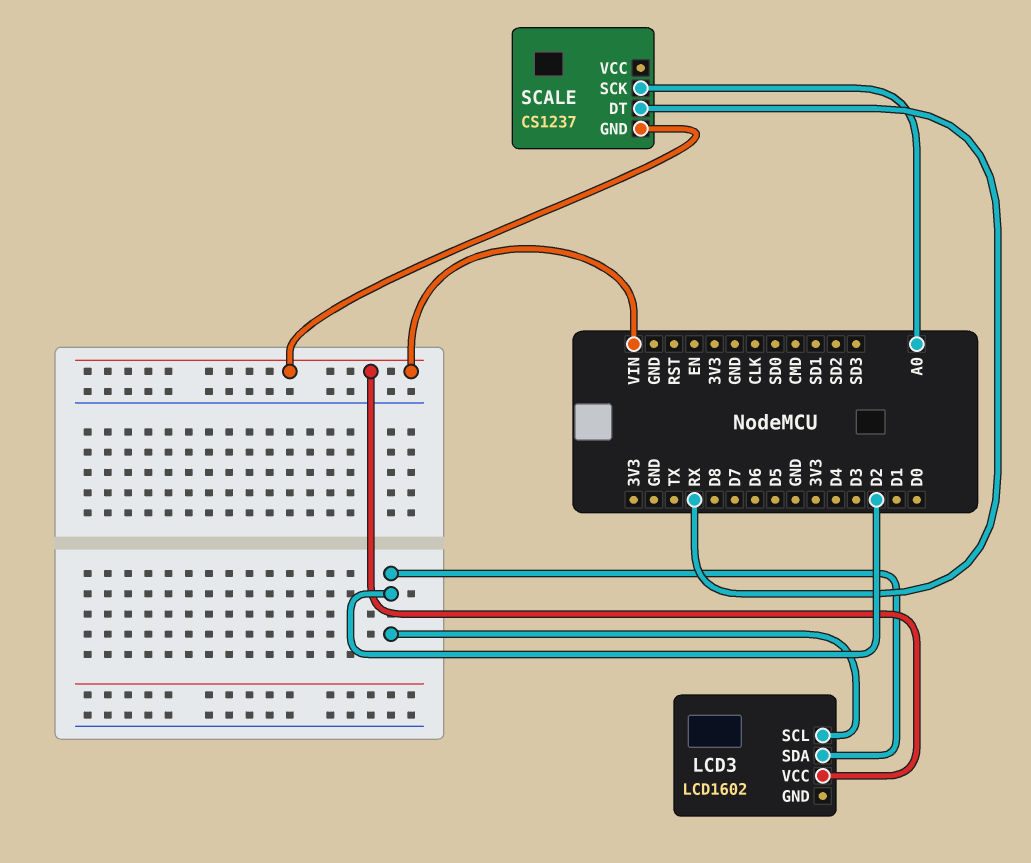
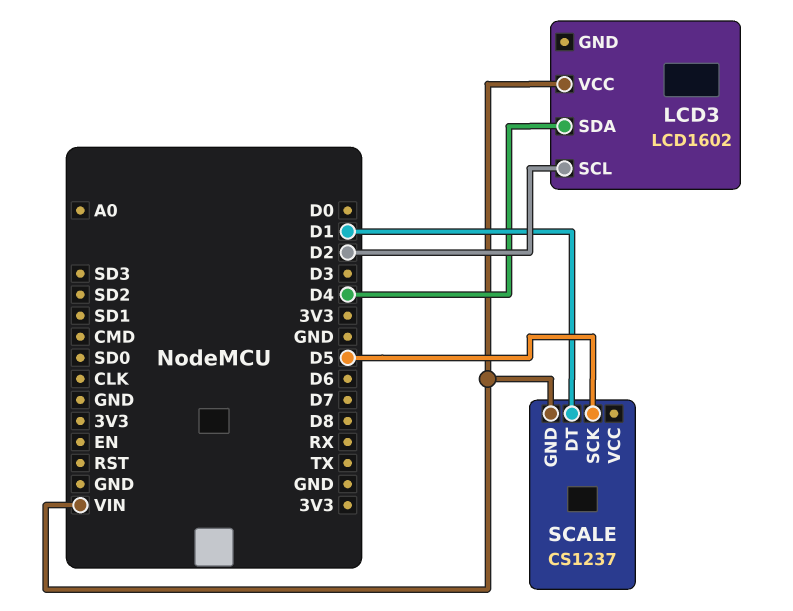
LCD3 pin SDA: D2 -> D4
SCALE pin DT: RX -> D1
SCALE pin SCK: A0 -> D5

